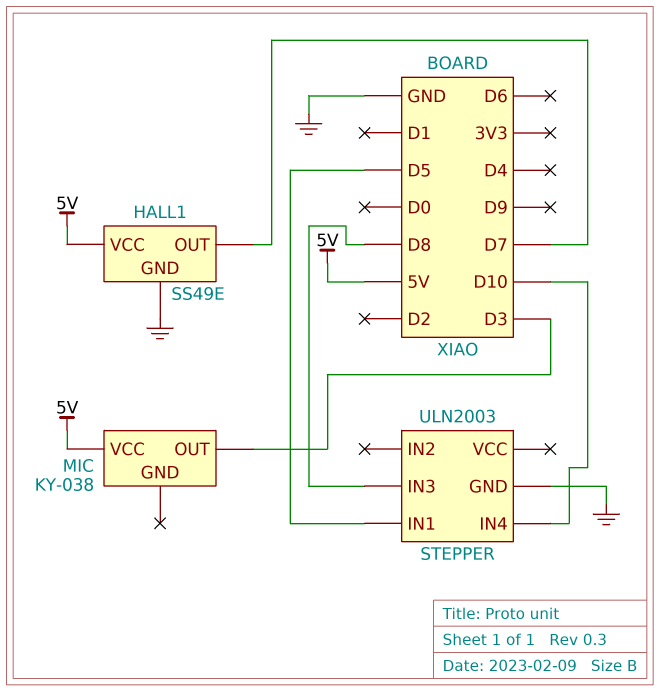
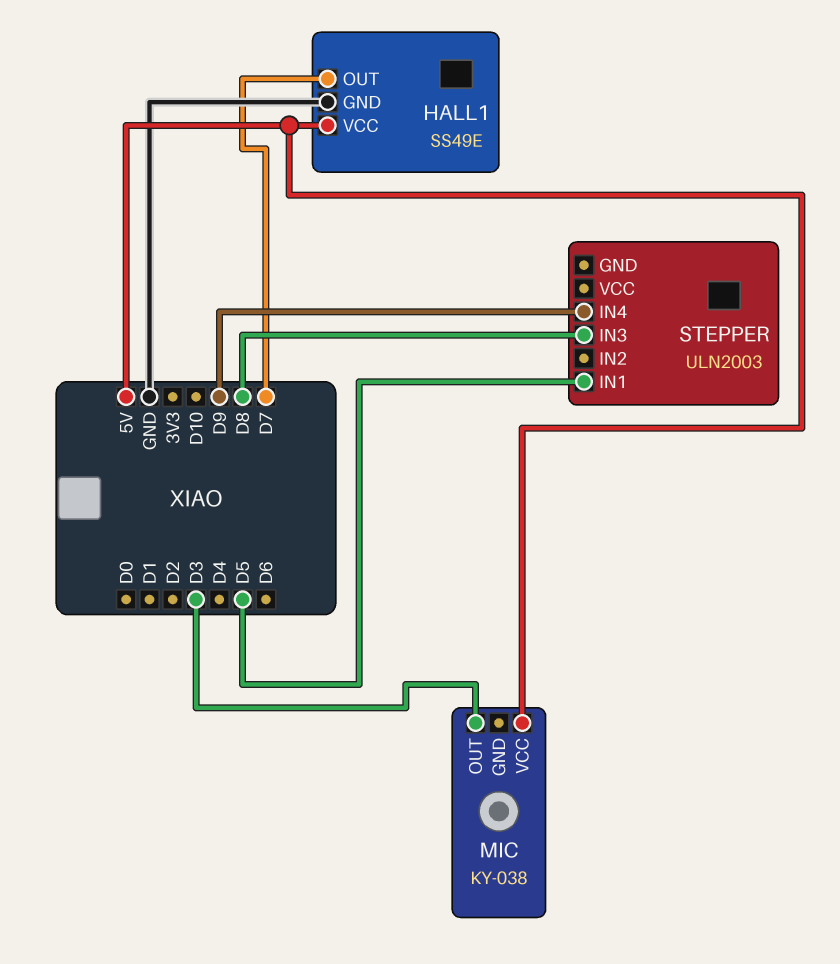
STEPPER pin GND: GND -> none
STEPPER pin IN4: D10 -> D9

